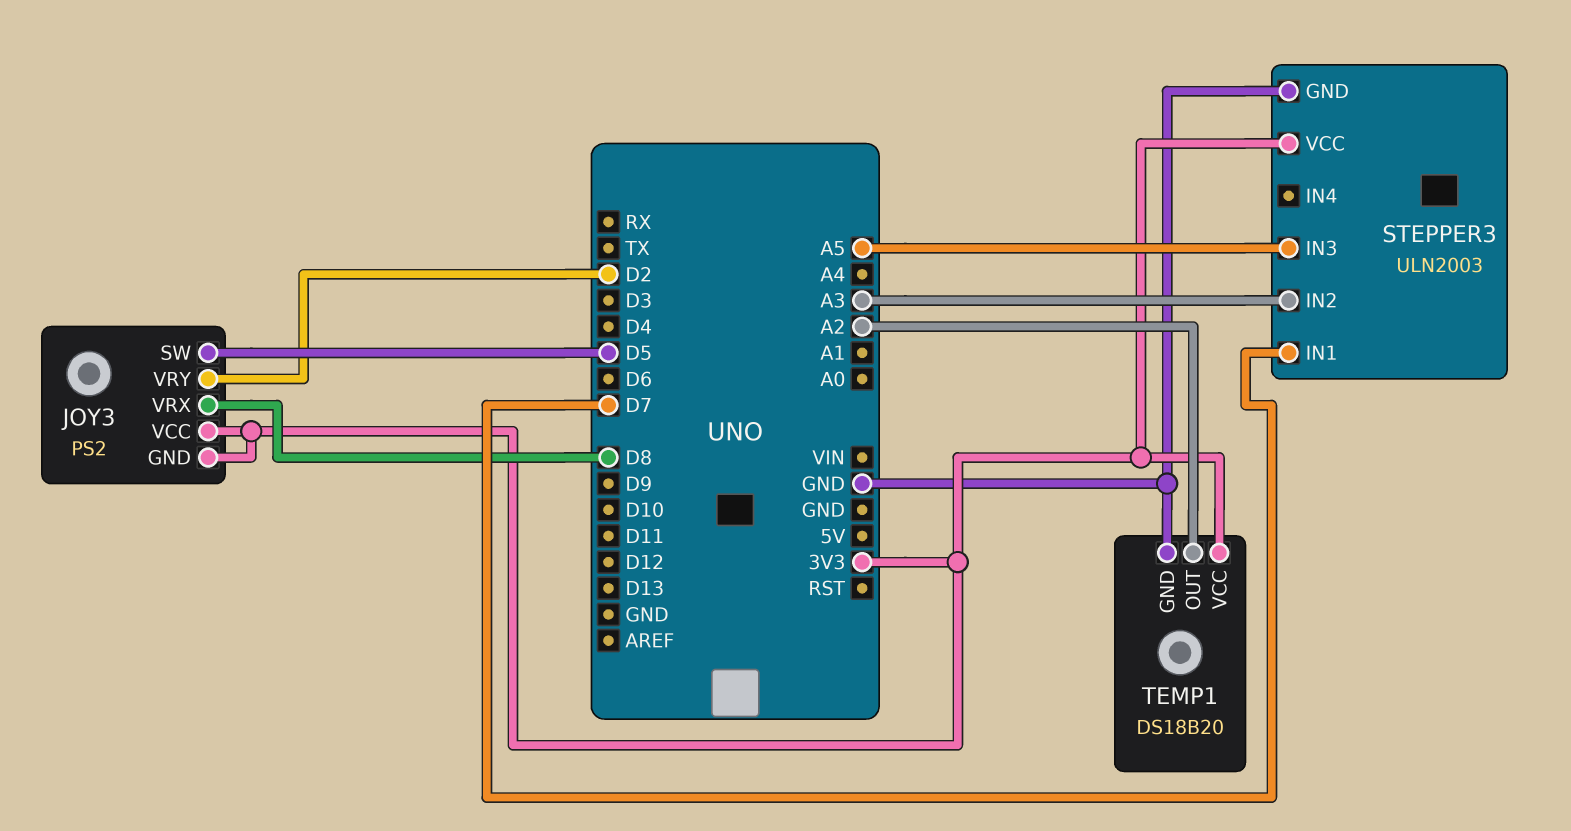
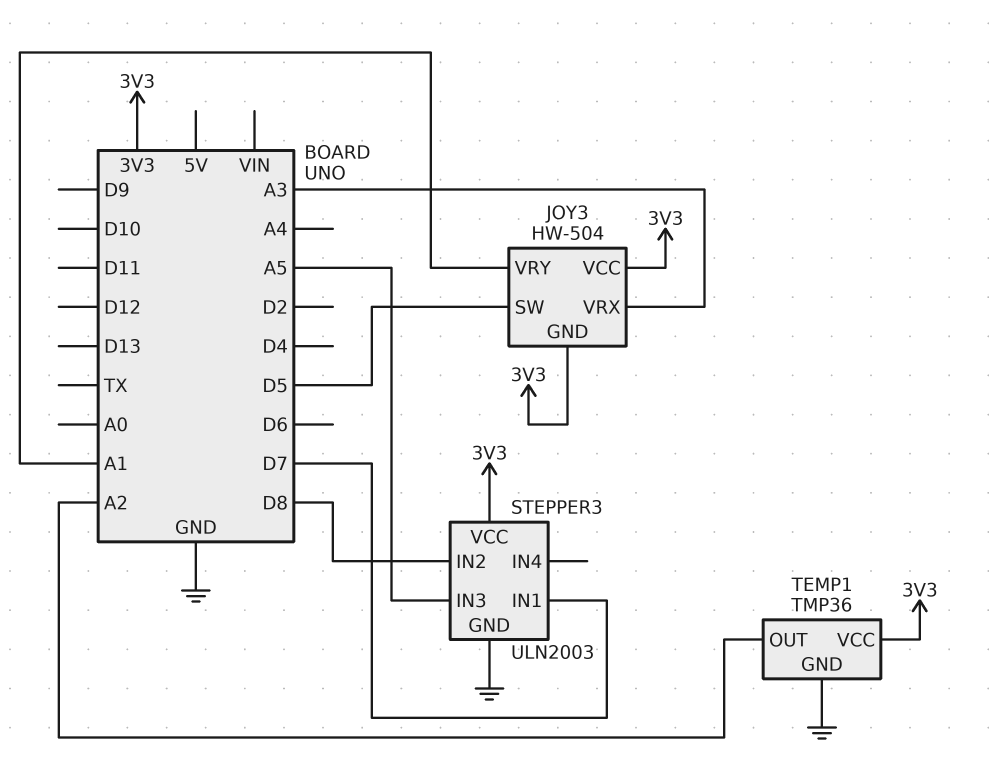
JOY3: PS2 -> HW-504
JOY3 pin VRX: D8 -> A3
JOY3 pin VRY: D2 -> A1
STEPPER3 pin IN2: A3 -> D8
TEMP1: DS18B20 -> TMP36

